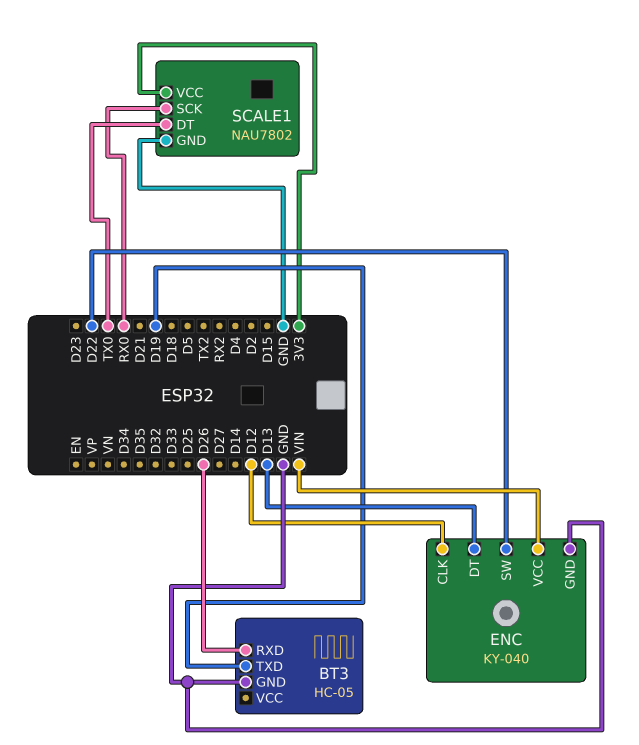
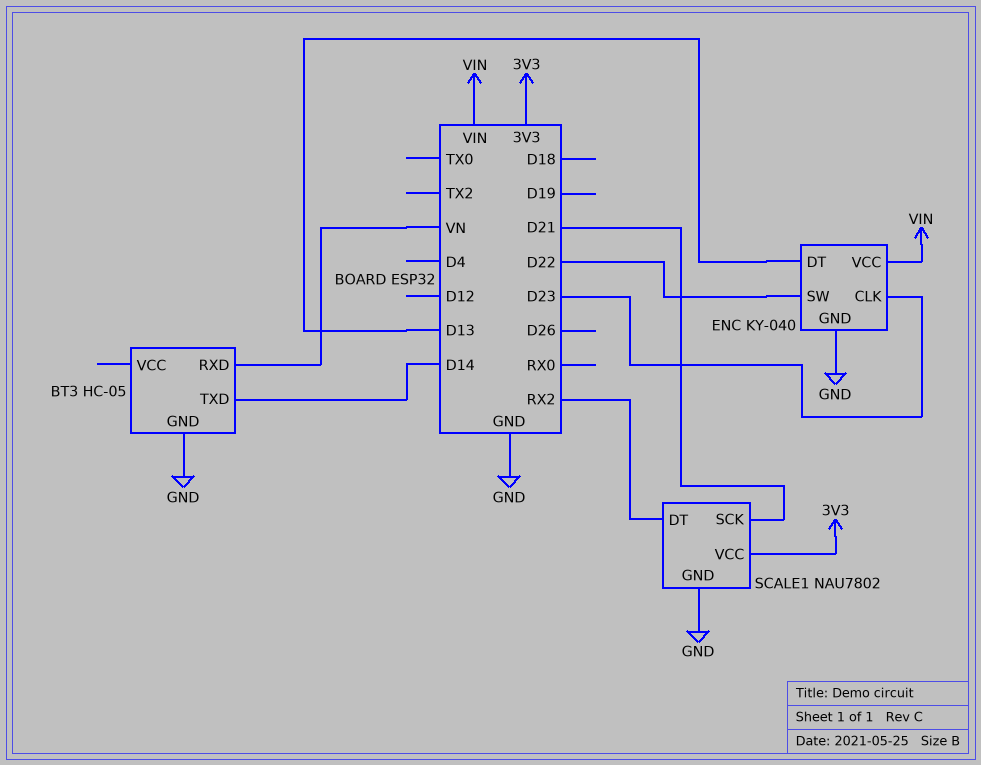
BT3 pin RXD: D26 -> VN
BT3 pin TXD: D19 -> D14
ENC pin CLK: D12 -> D23
SCALE1 pin DT: TX0 -> RX2
SCALE1 pin SCK: RX0 -> D21

